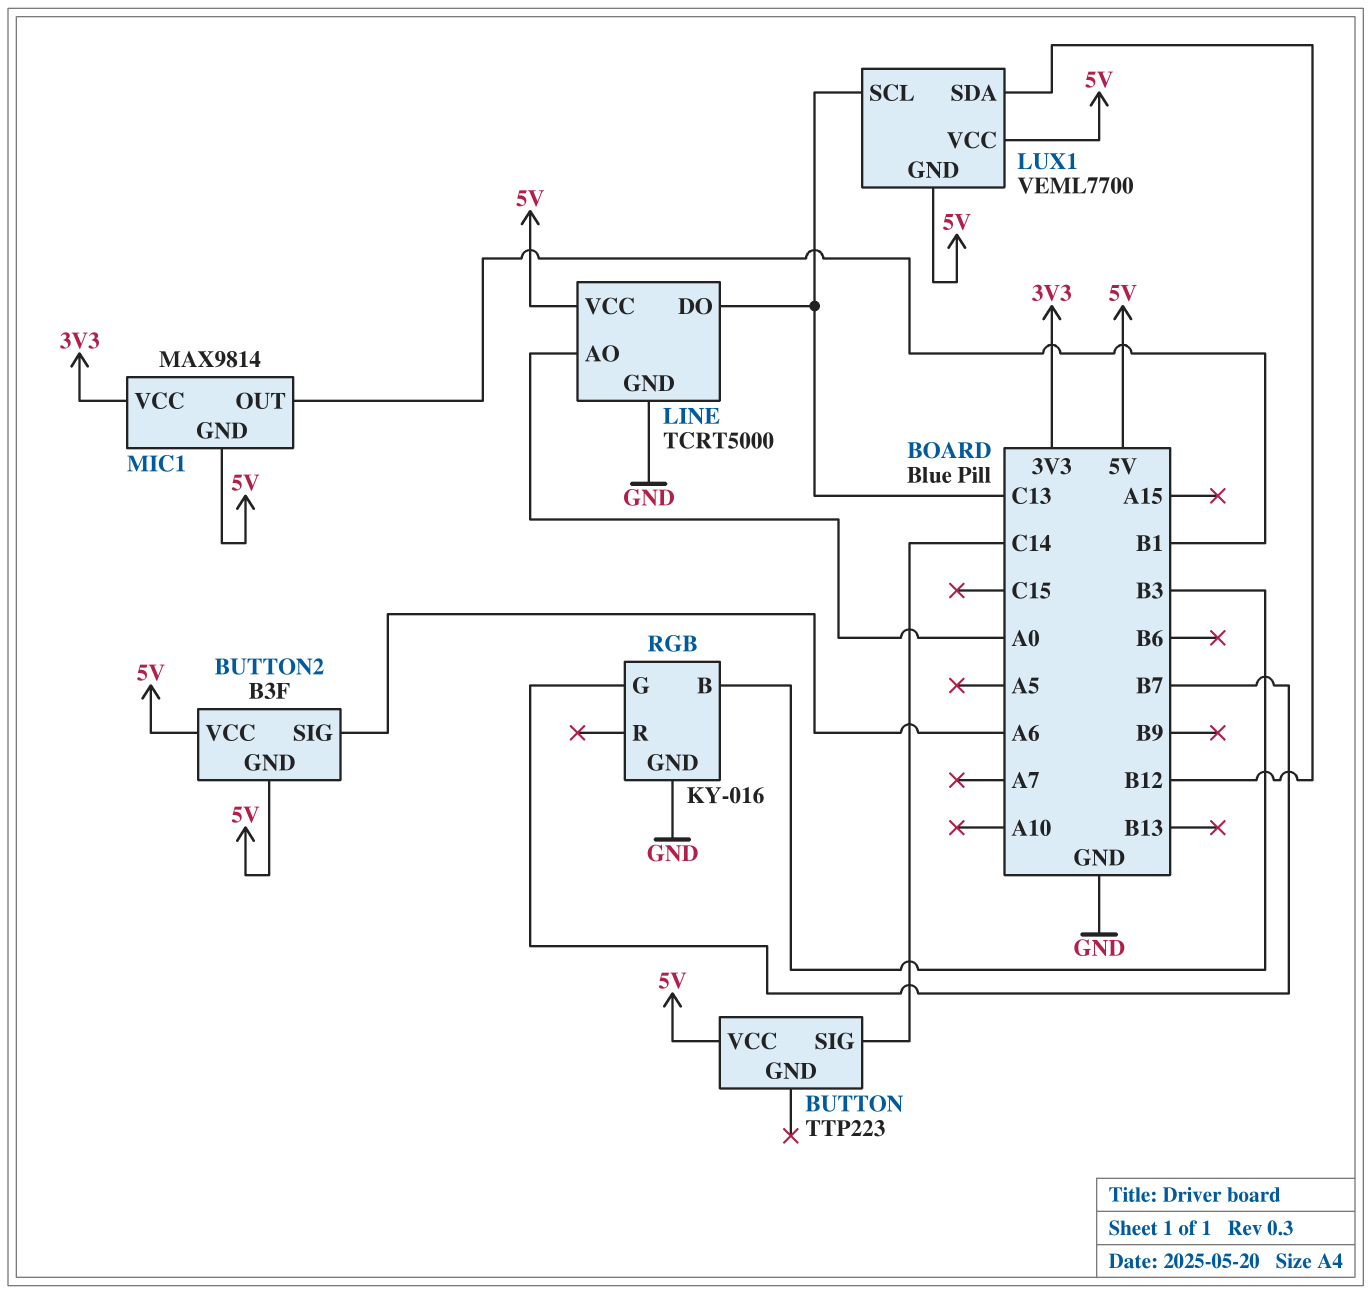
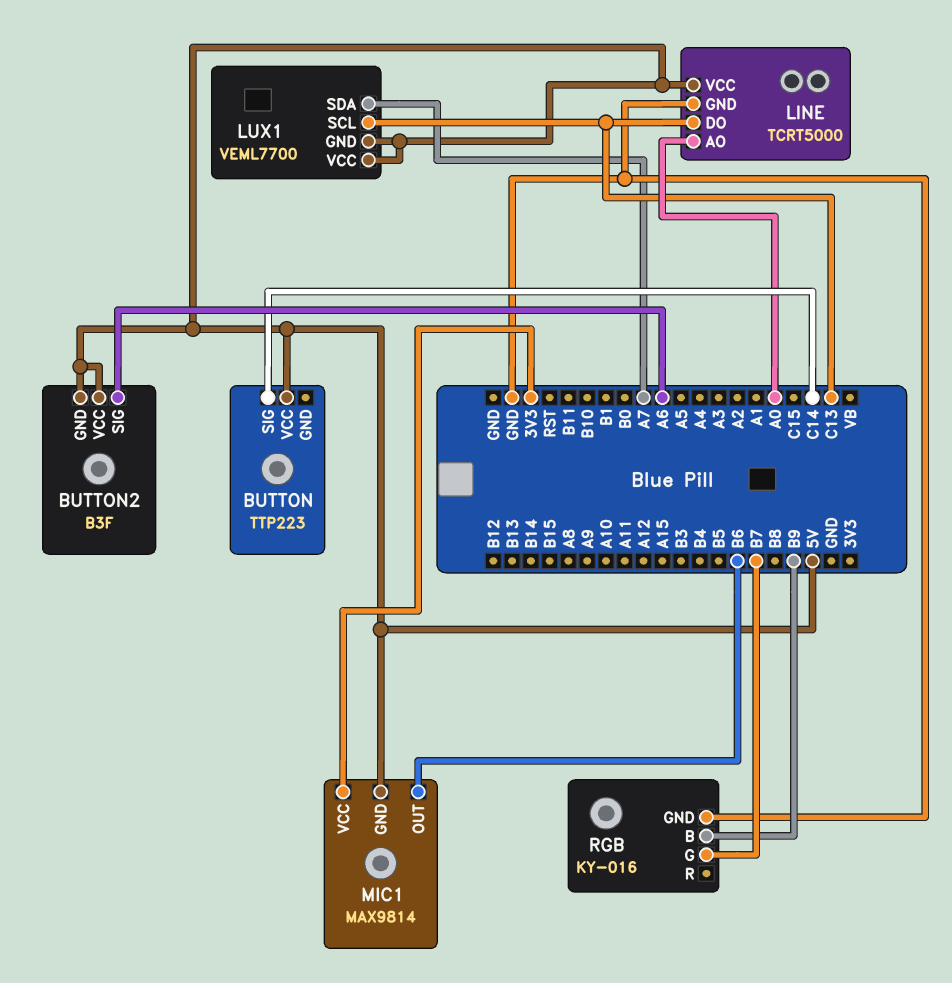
LUX1 pin SDA: B12 -> A7
MIC1 pin OUT: B1 -> B6
RGB pin B: B3 -> B9

